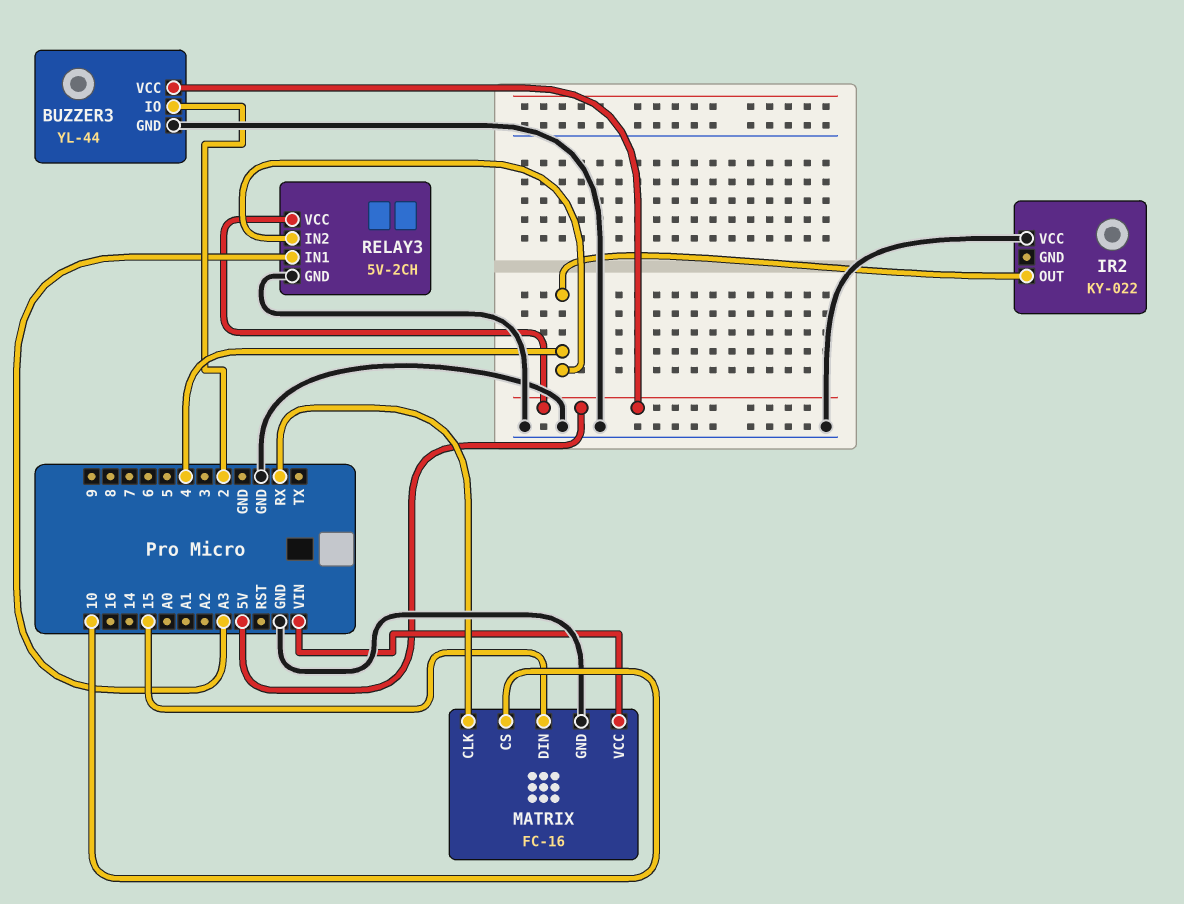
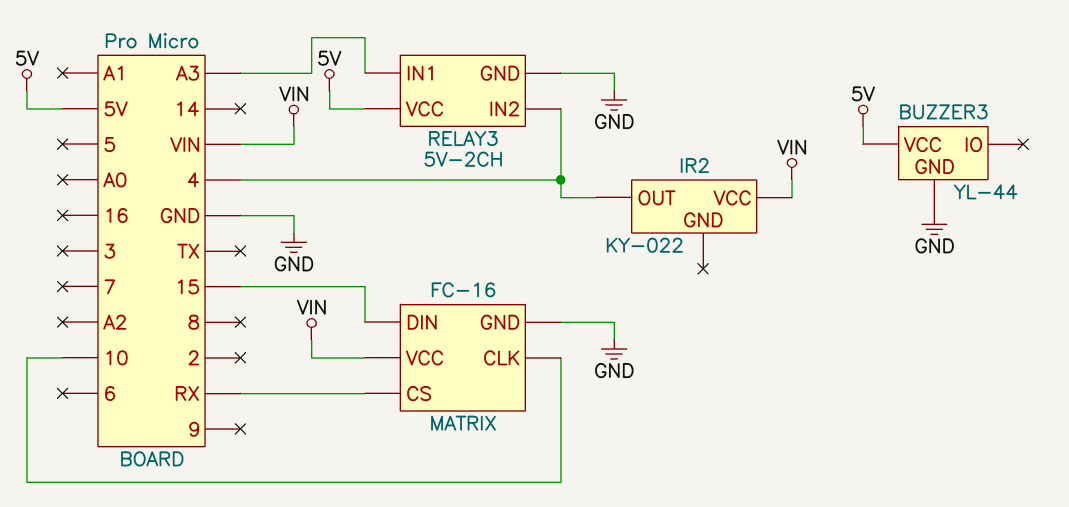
BUZZER3 pin IO: 2 -> none
IR2 pin VCC: GND -> VIN
MATRIX pin CLK: RX -> 10
MATRIX pin CS: 10 -> RX

